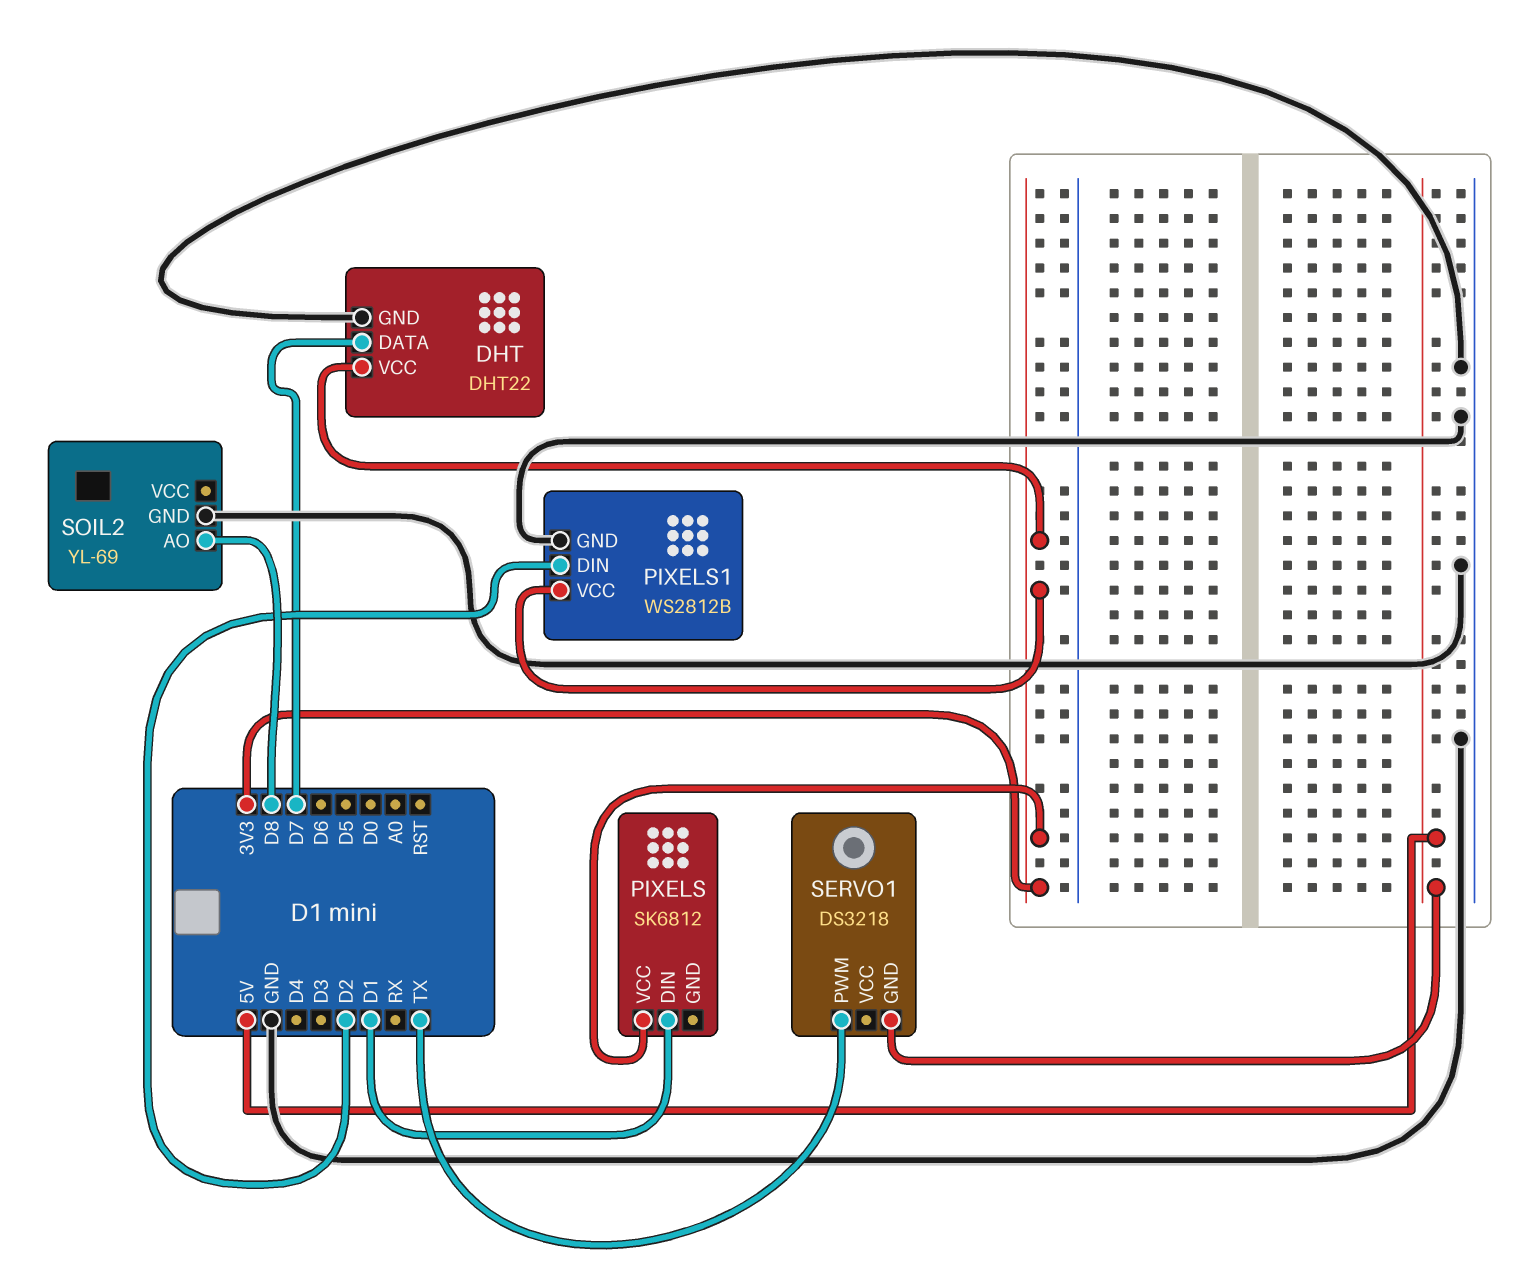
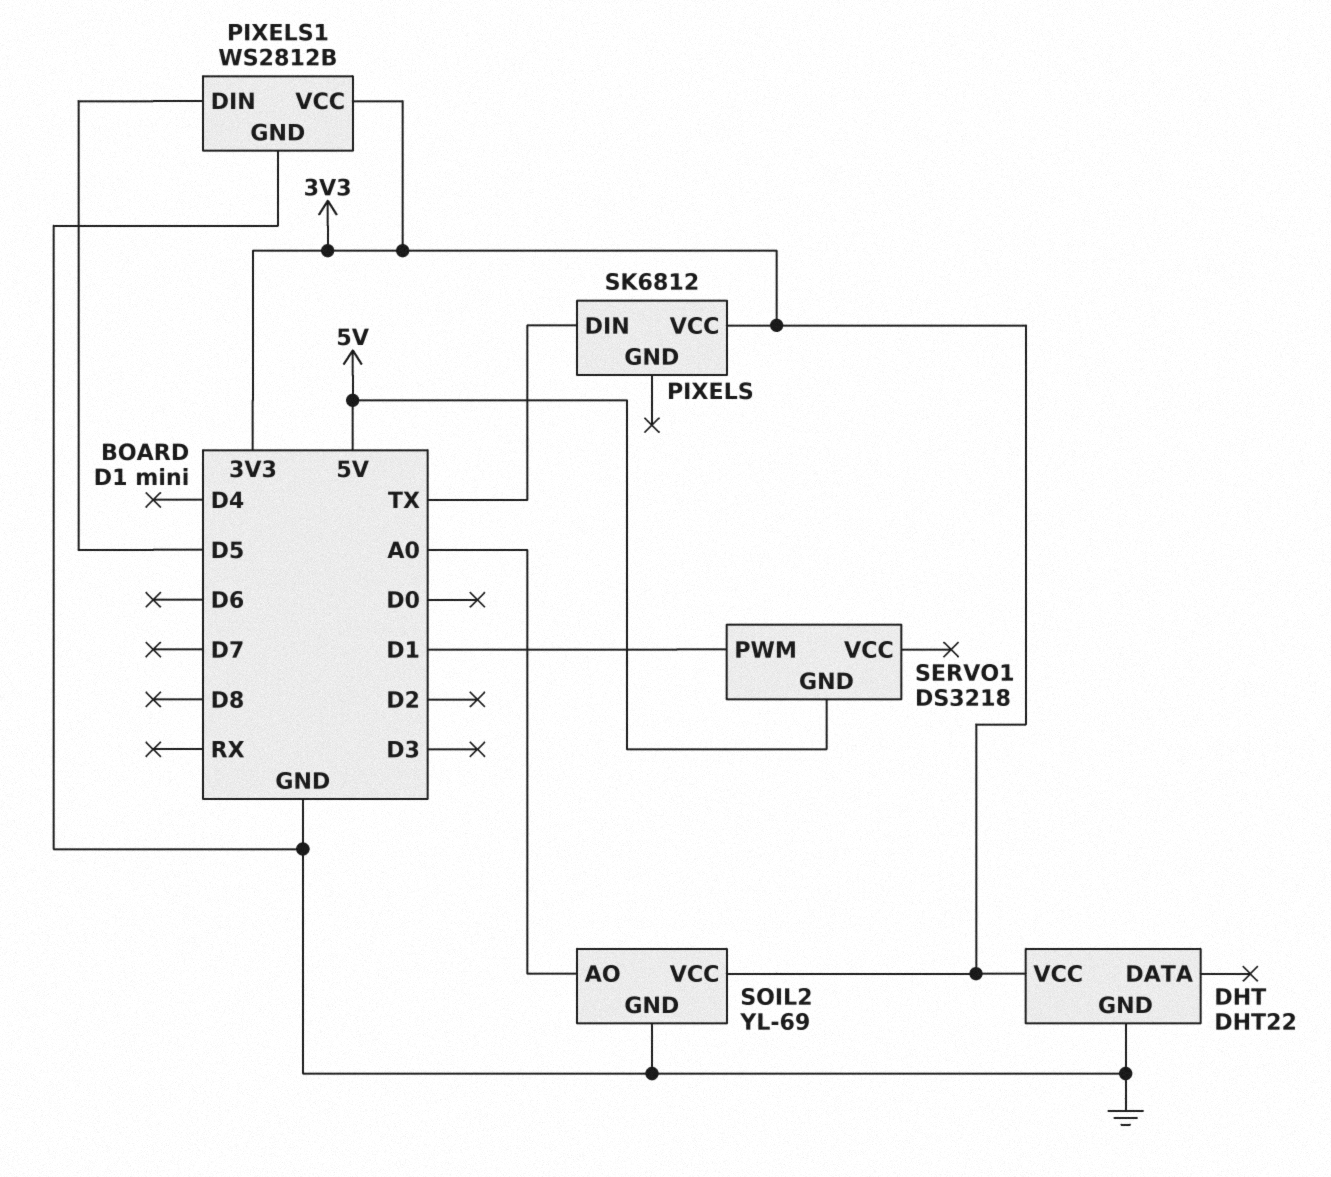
DHT pin DATA: D7 -> none
PIXELS pin DIN: D1 -> TX
PIXELS1 pin DIN: D2 -> D5
SERVO1 pin PWM: TX -> D1
SOIL2 pin AO: D8 -> A0
SOIL2 pin VCC: none -> 3V3

